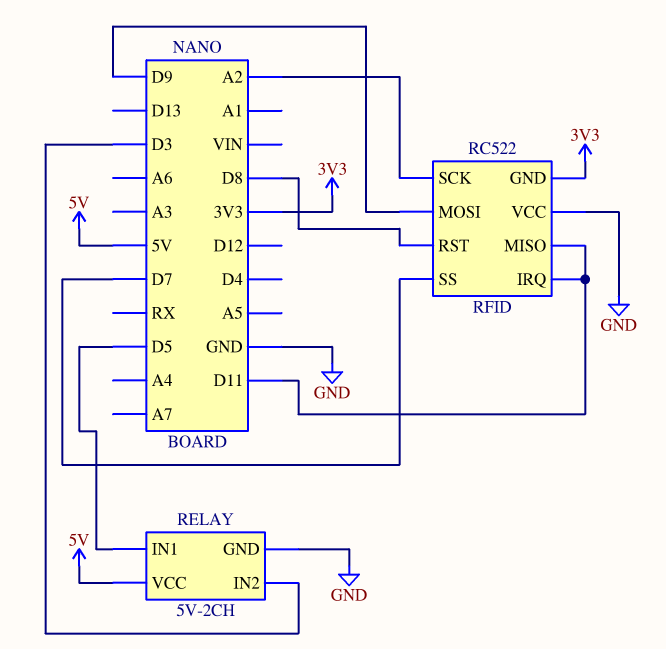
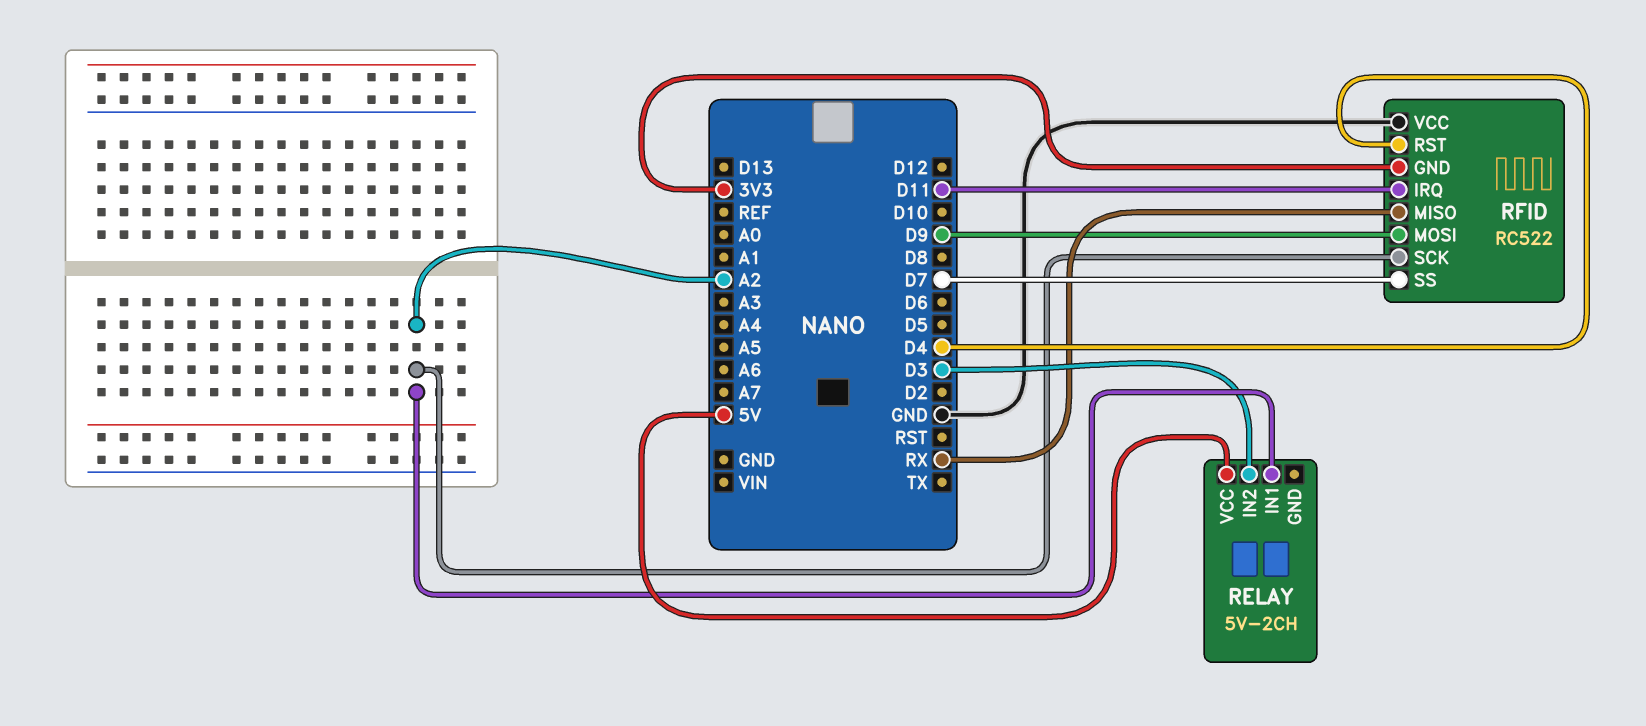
RELAY pin GND: GND -> none
RELAY pin IN1: D5 -> A2
RFID pin MISO: D11 -> RX
RFID pin RST: D8 -> D4

